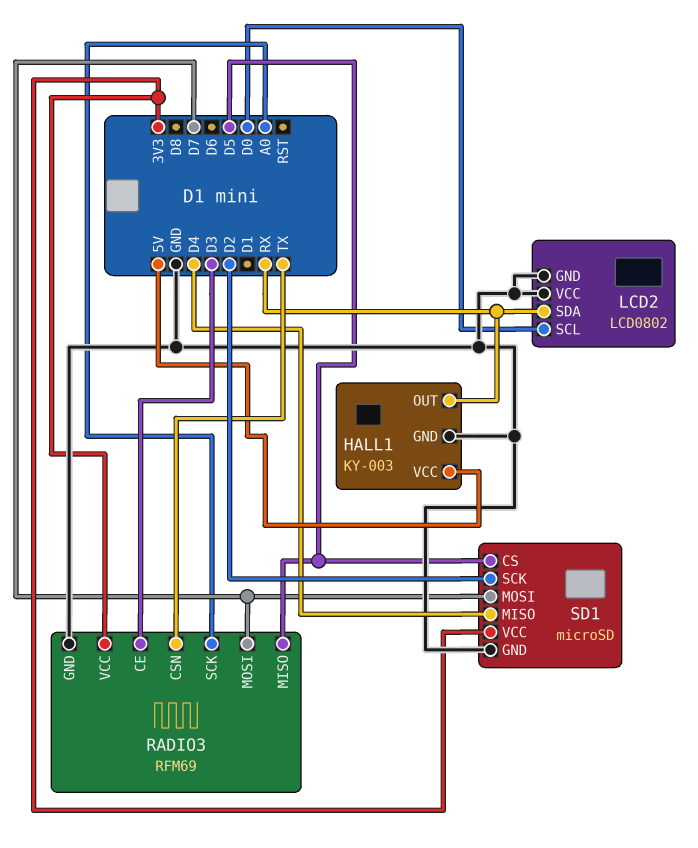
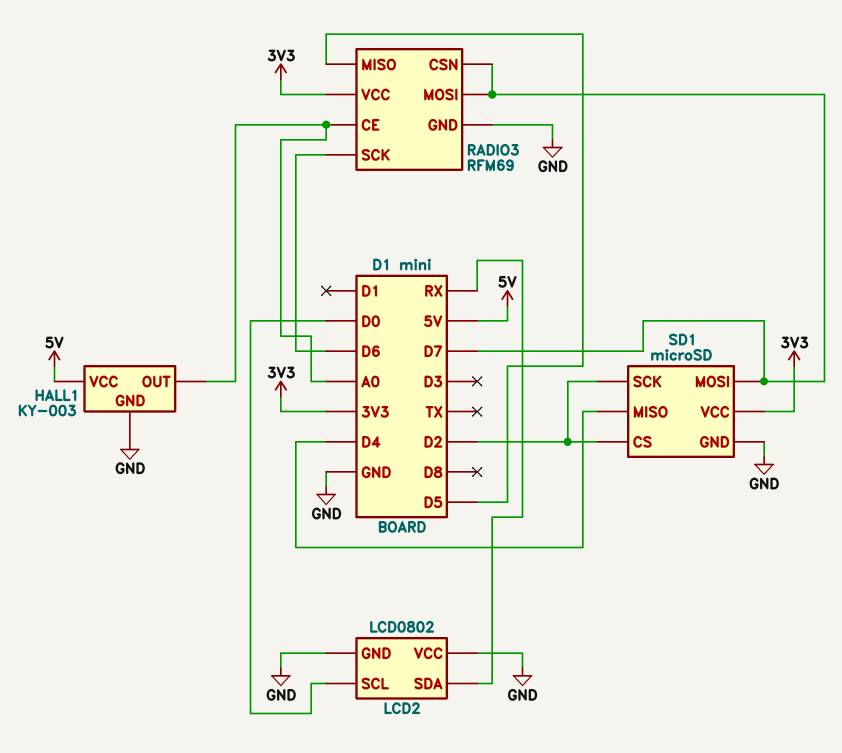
HALL1 pin OUT: RX -> A0
RADIO3 pin CE: D3 -> A0
RADIO3 pin CSN: TX -> D7
RADIO3 pin SCK: A0 -> D6
SD1 pin CS: D5 -> D2

